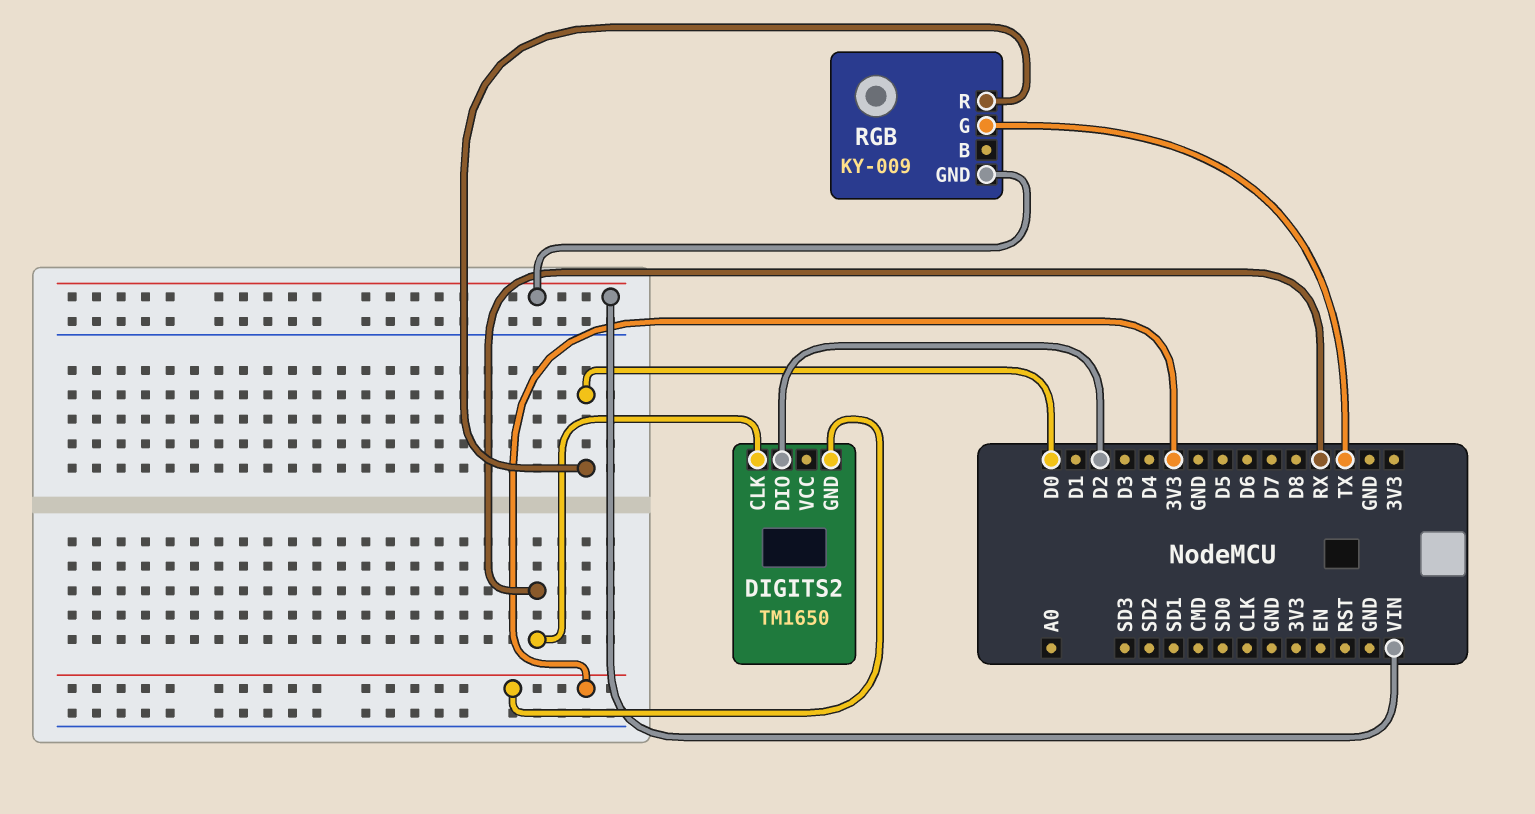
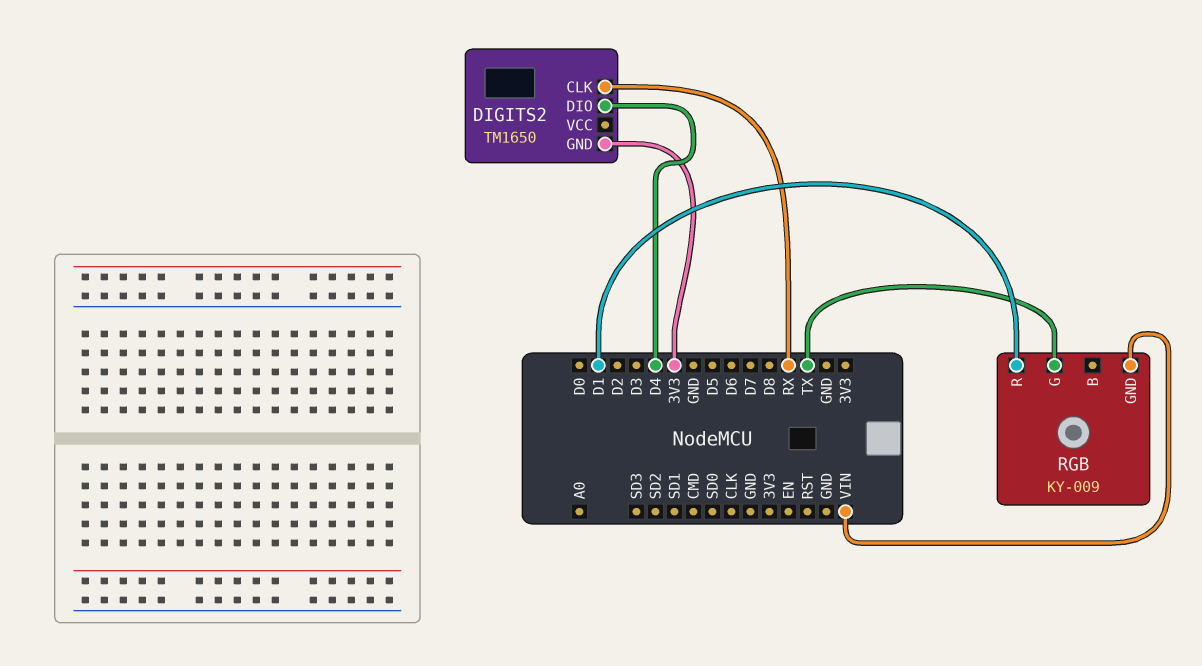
DIGITS2 pin DIO: D2 -> D4
RGB pin R: D0 -> D1

